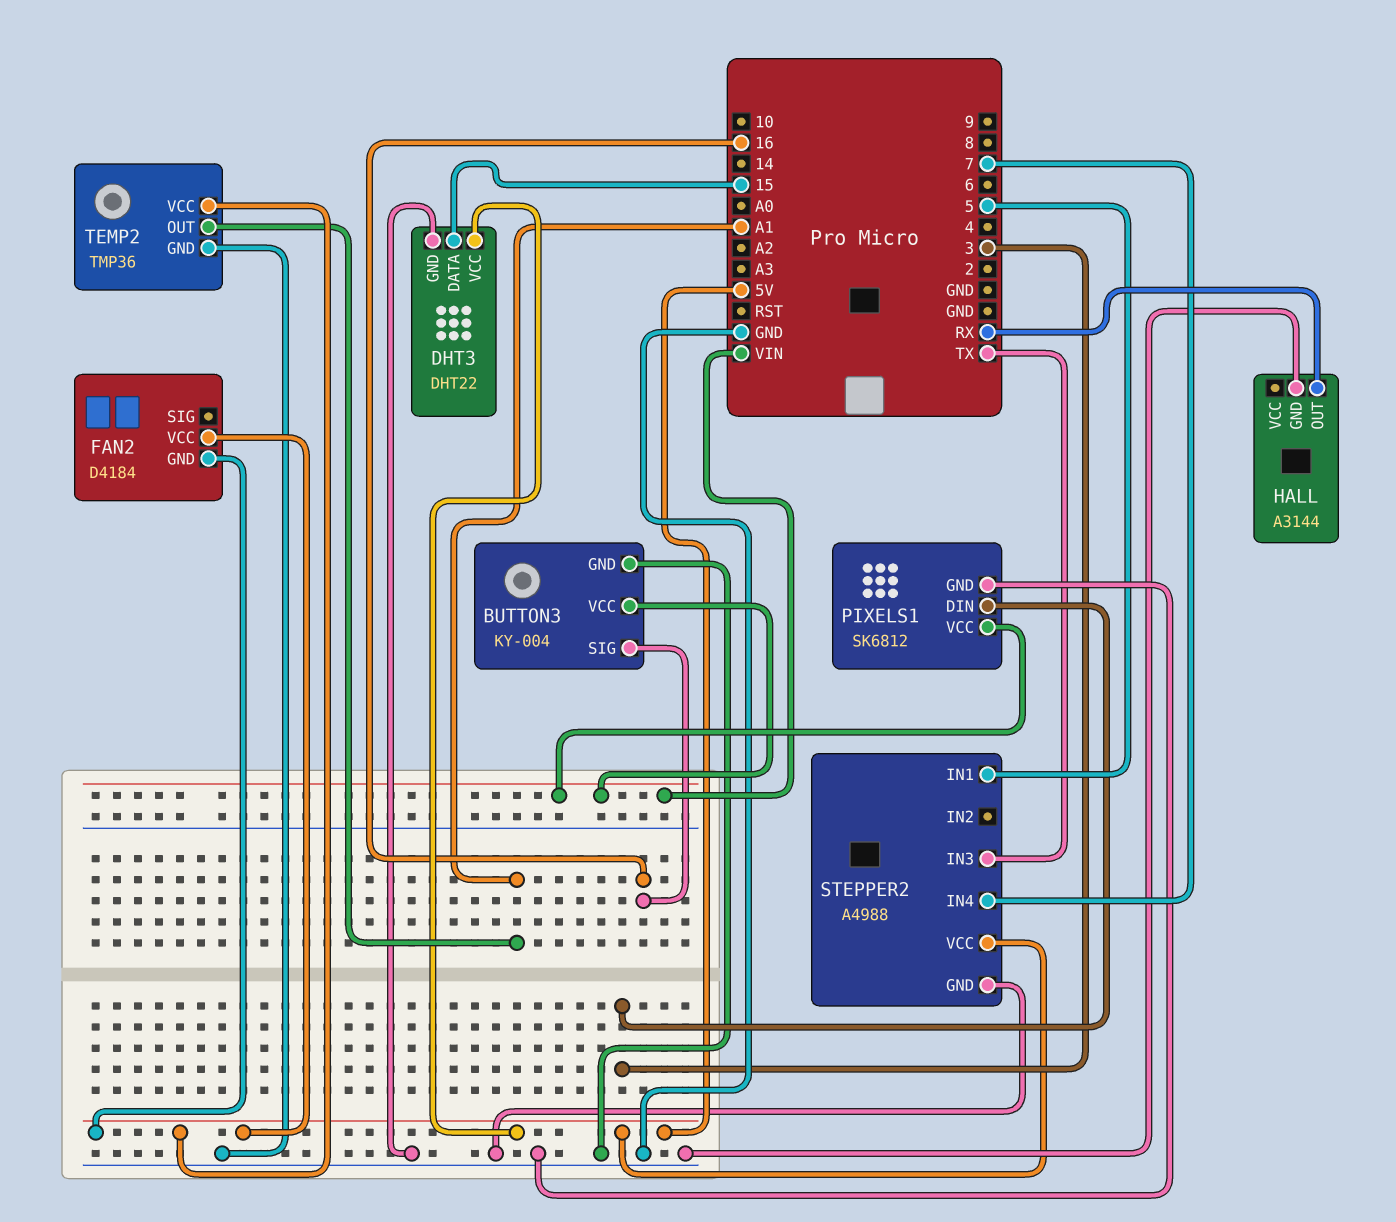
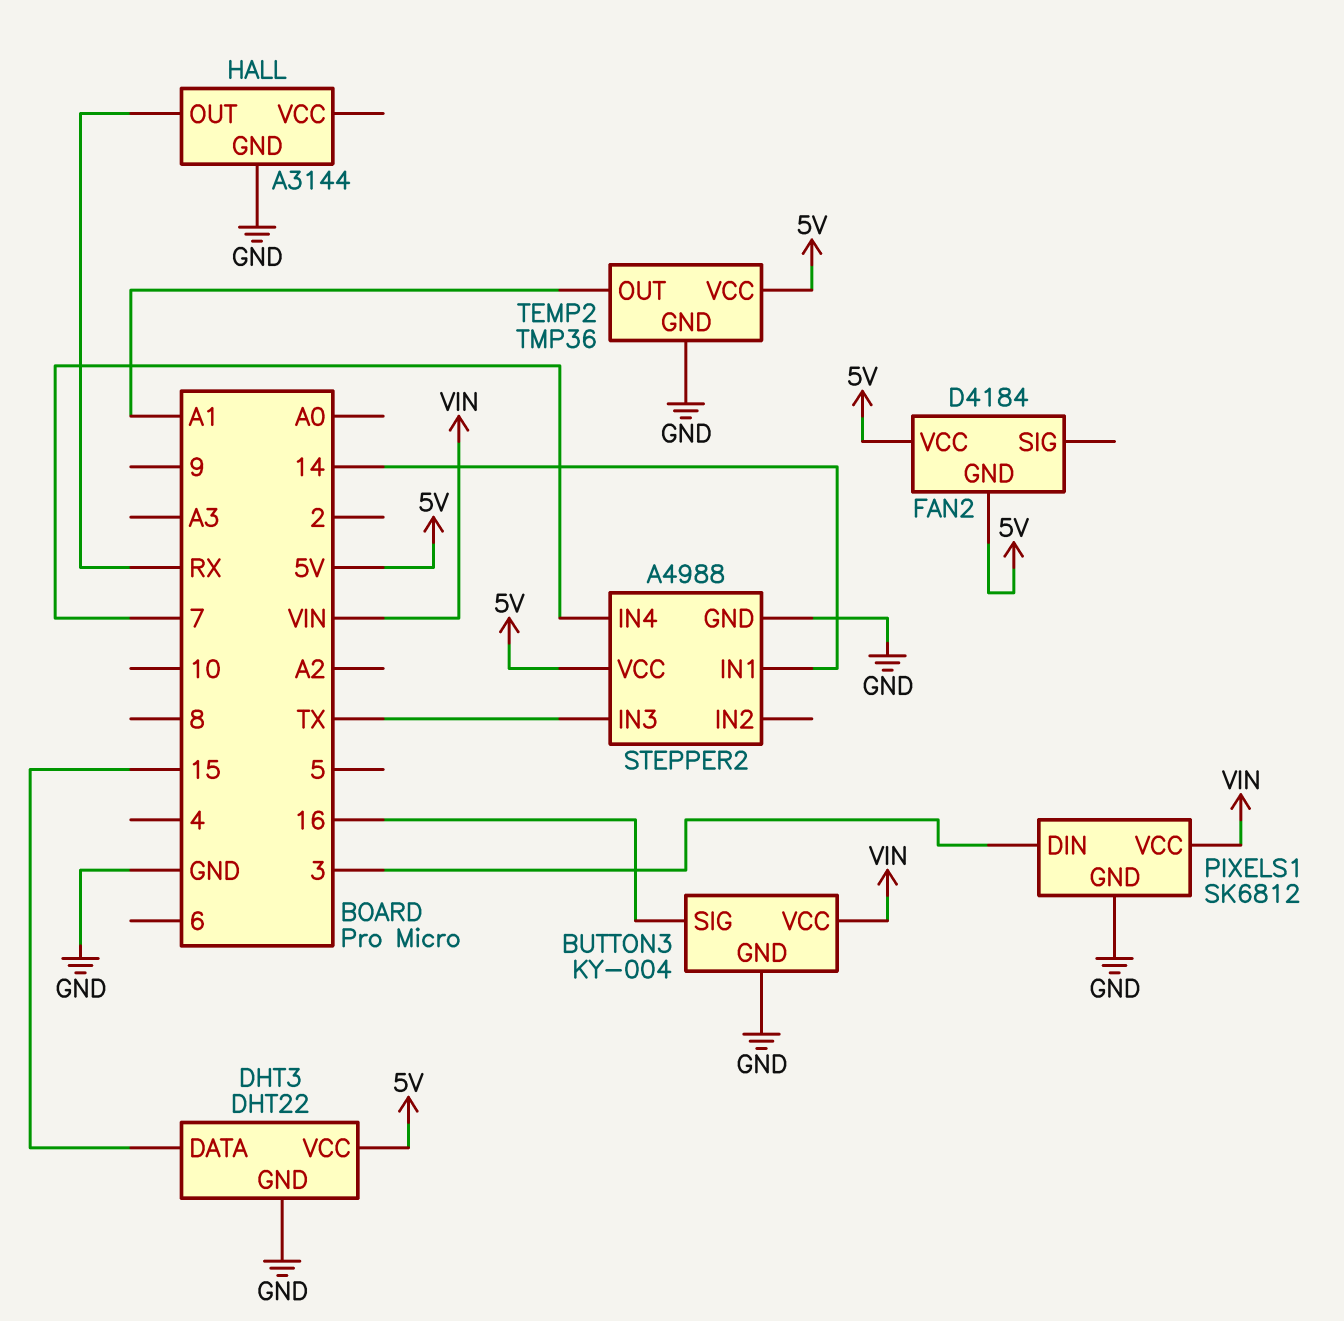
STEPPER2 pin IN1: 5 -> 14

